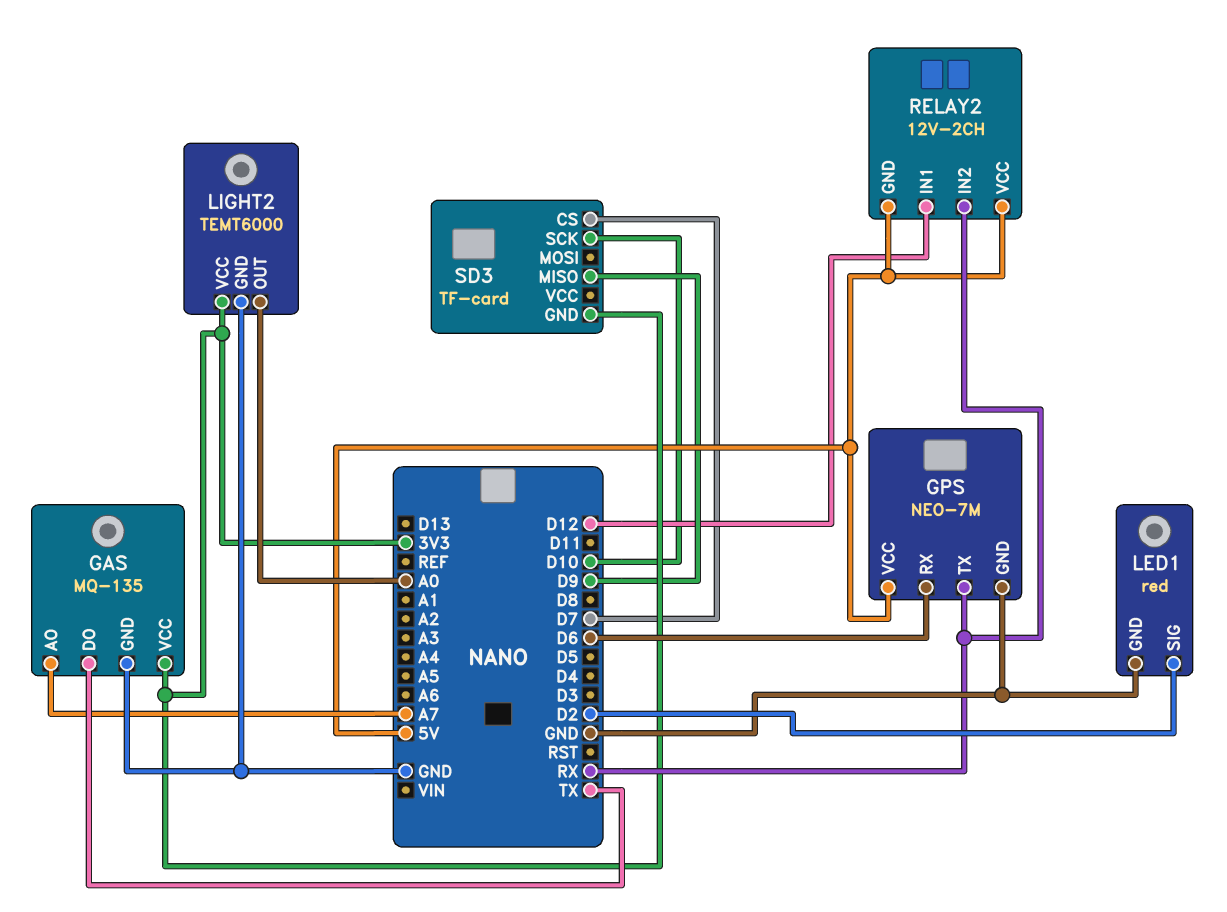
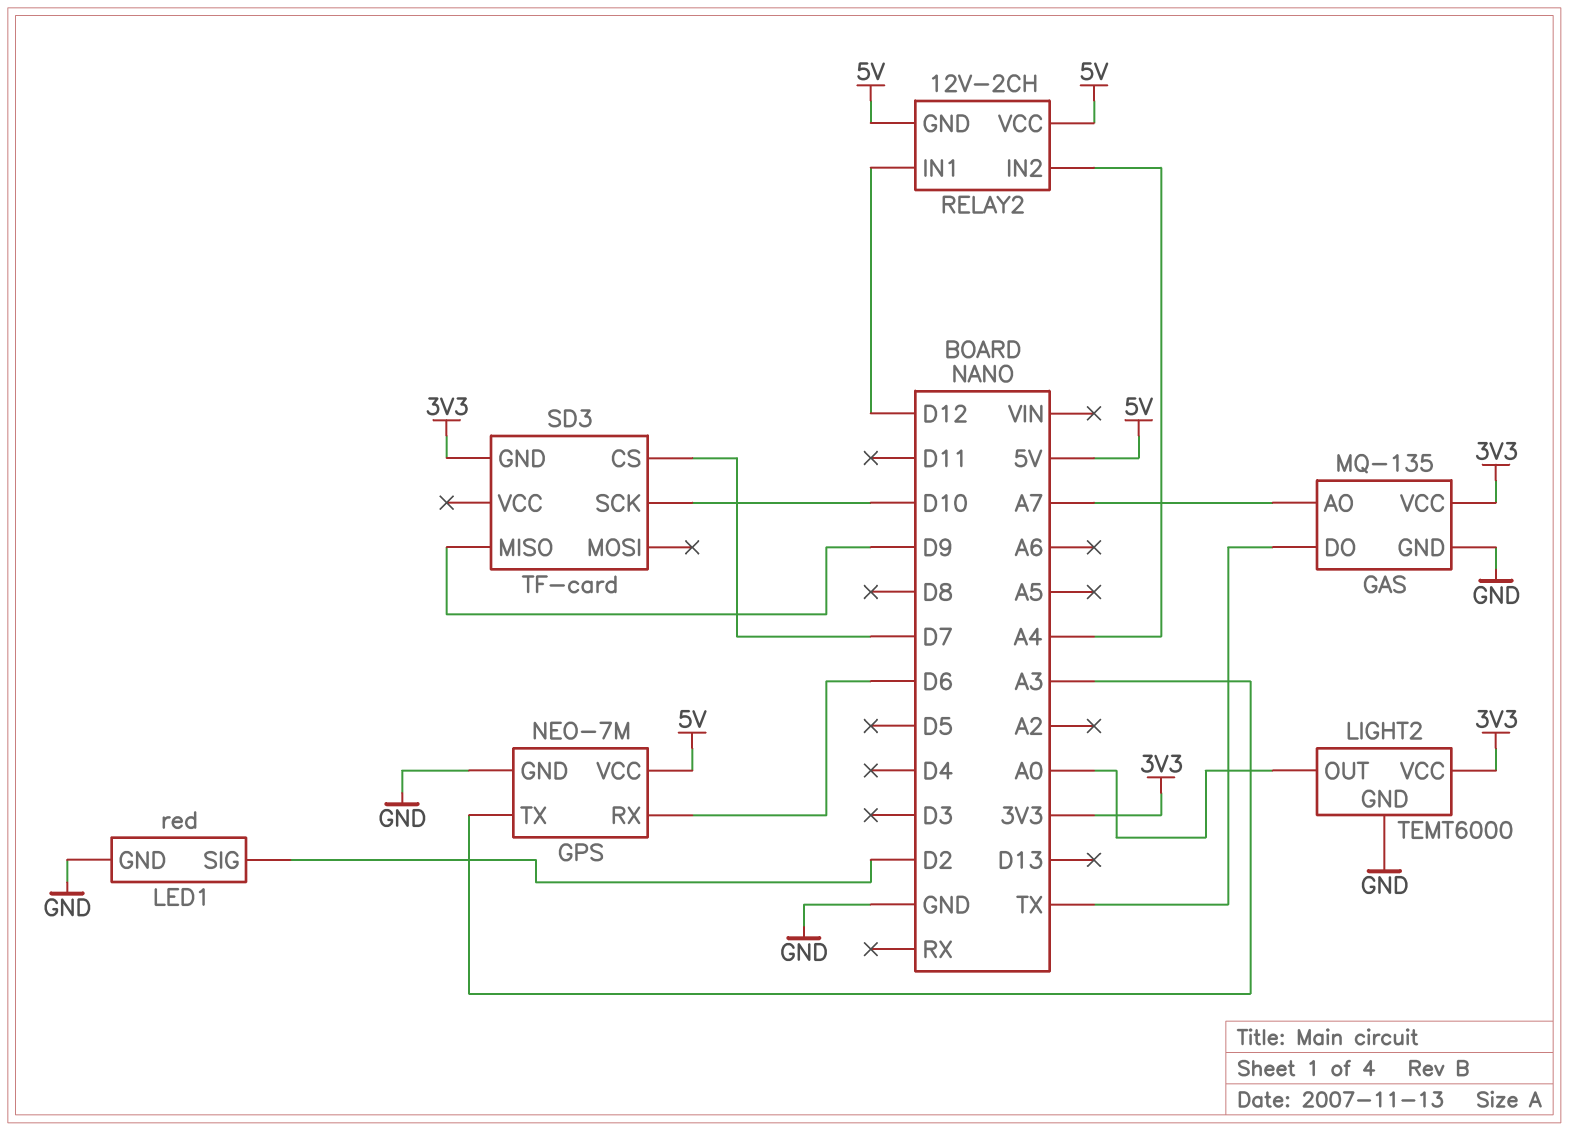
GPS pin TX: RX -> A3
RELAY2 pin IN2: RX -> A4

